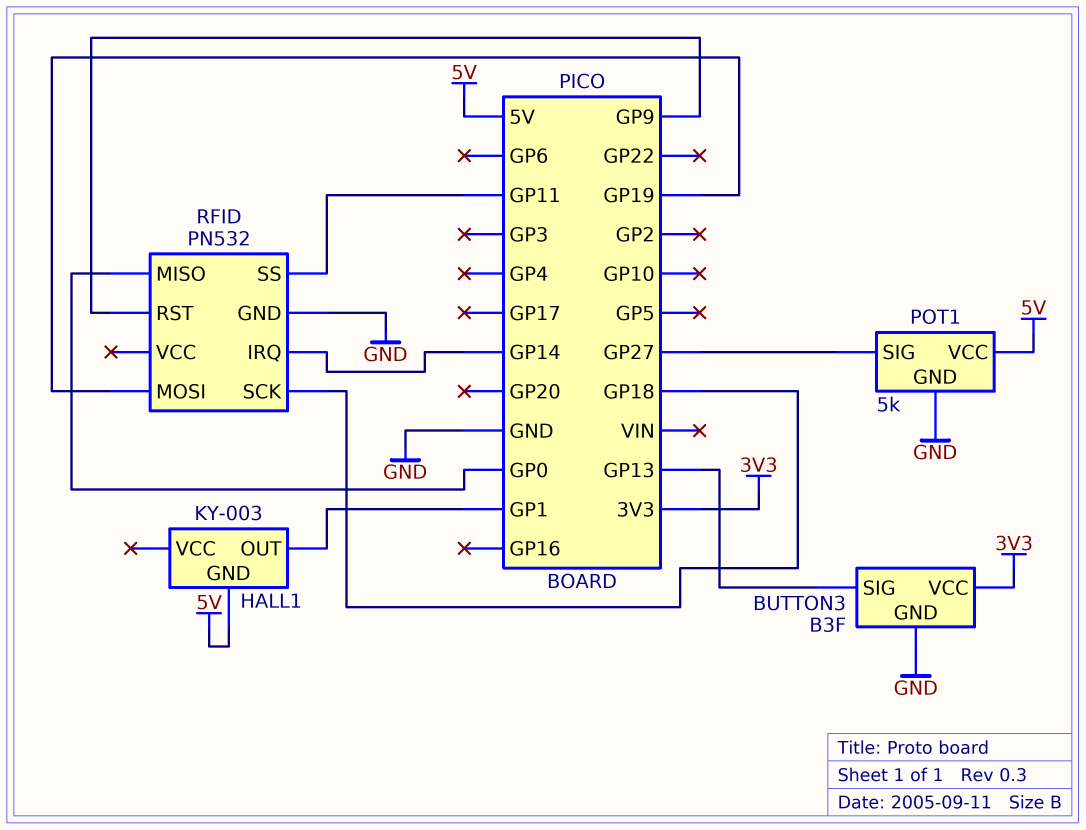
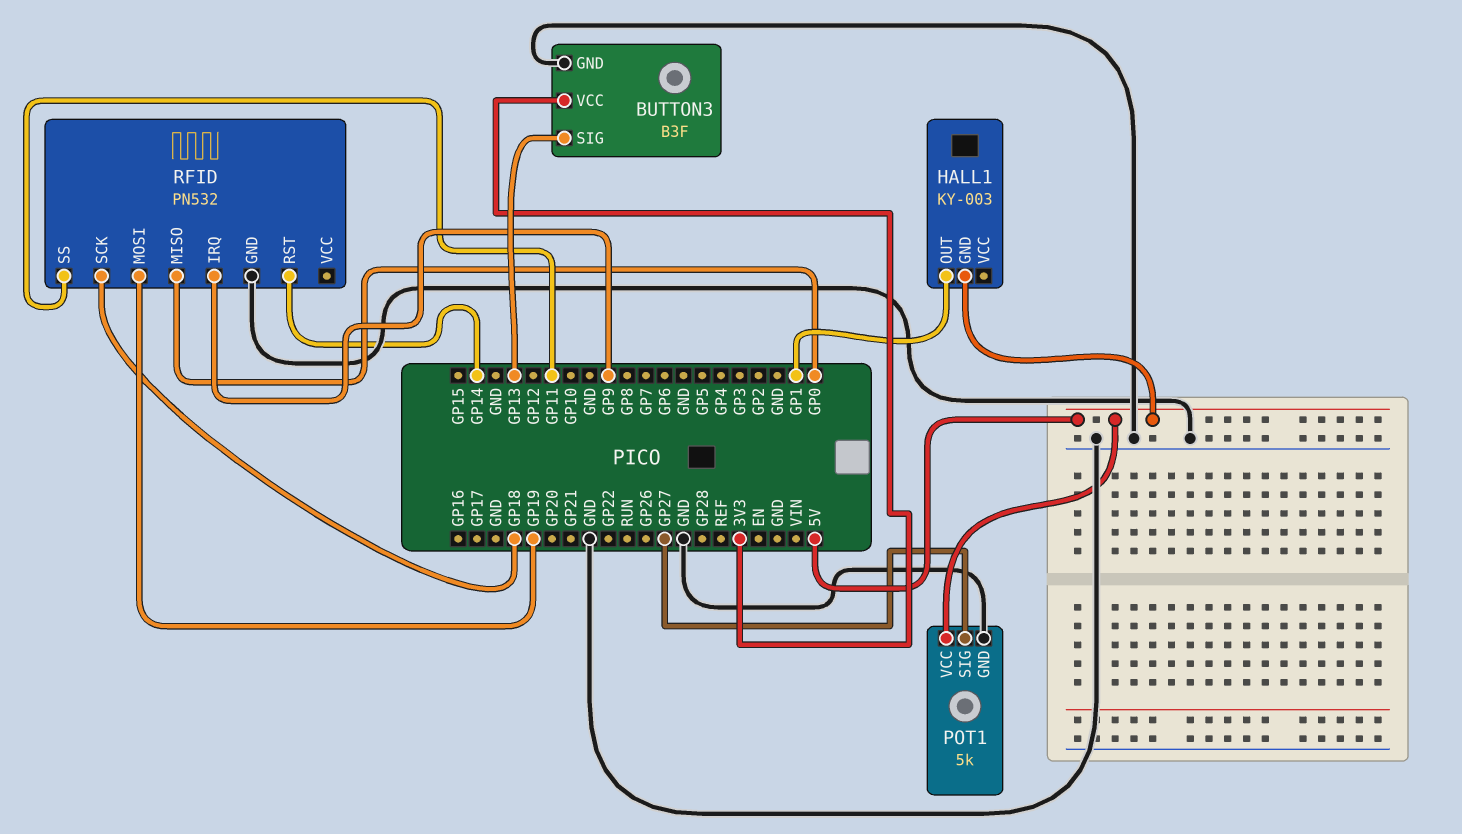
RFID pin IRQ: GP14 -> GP9
RFID pin RST: GP9 -> GP14

